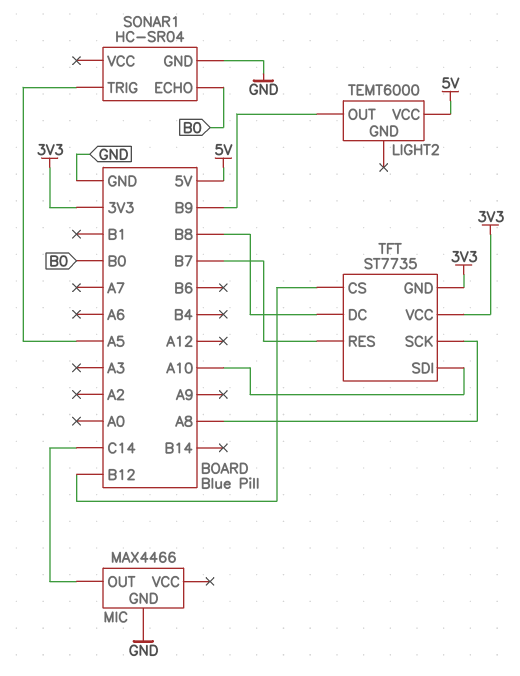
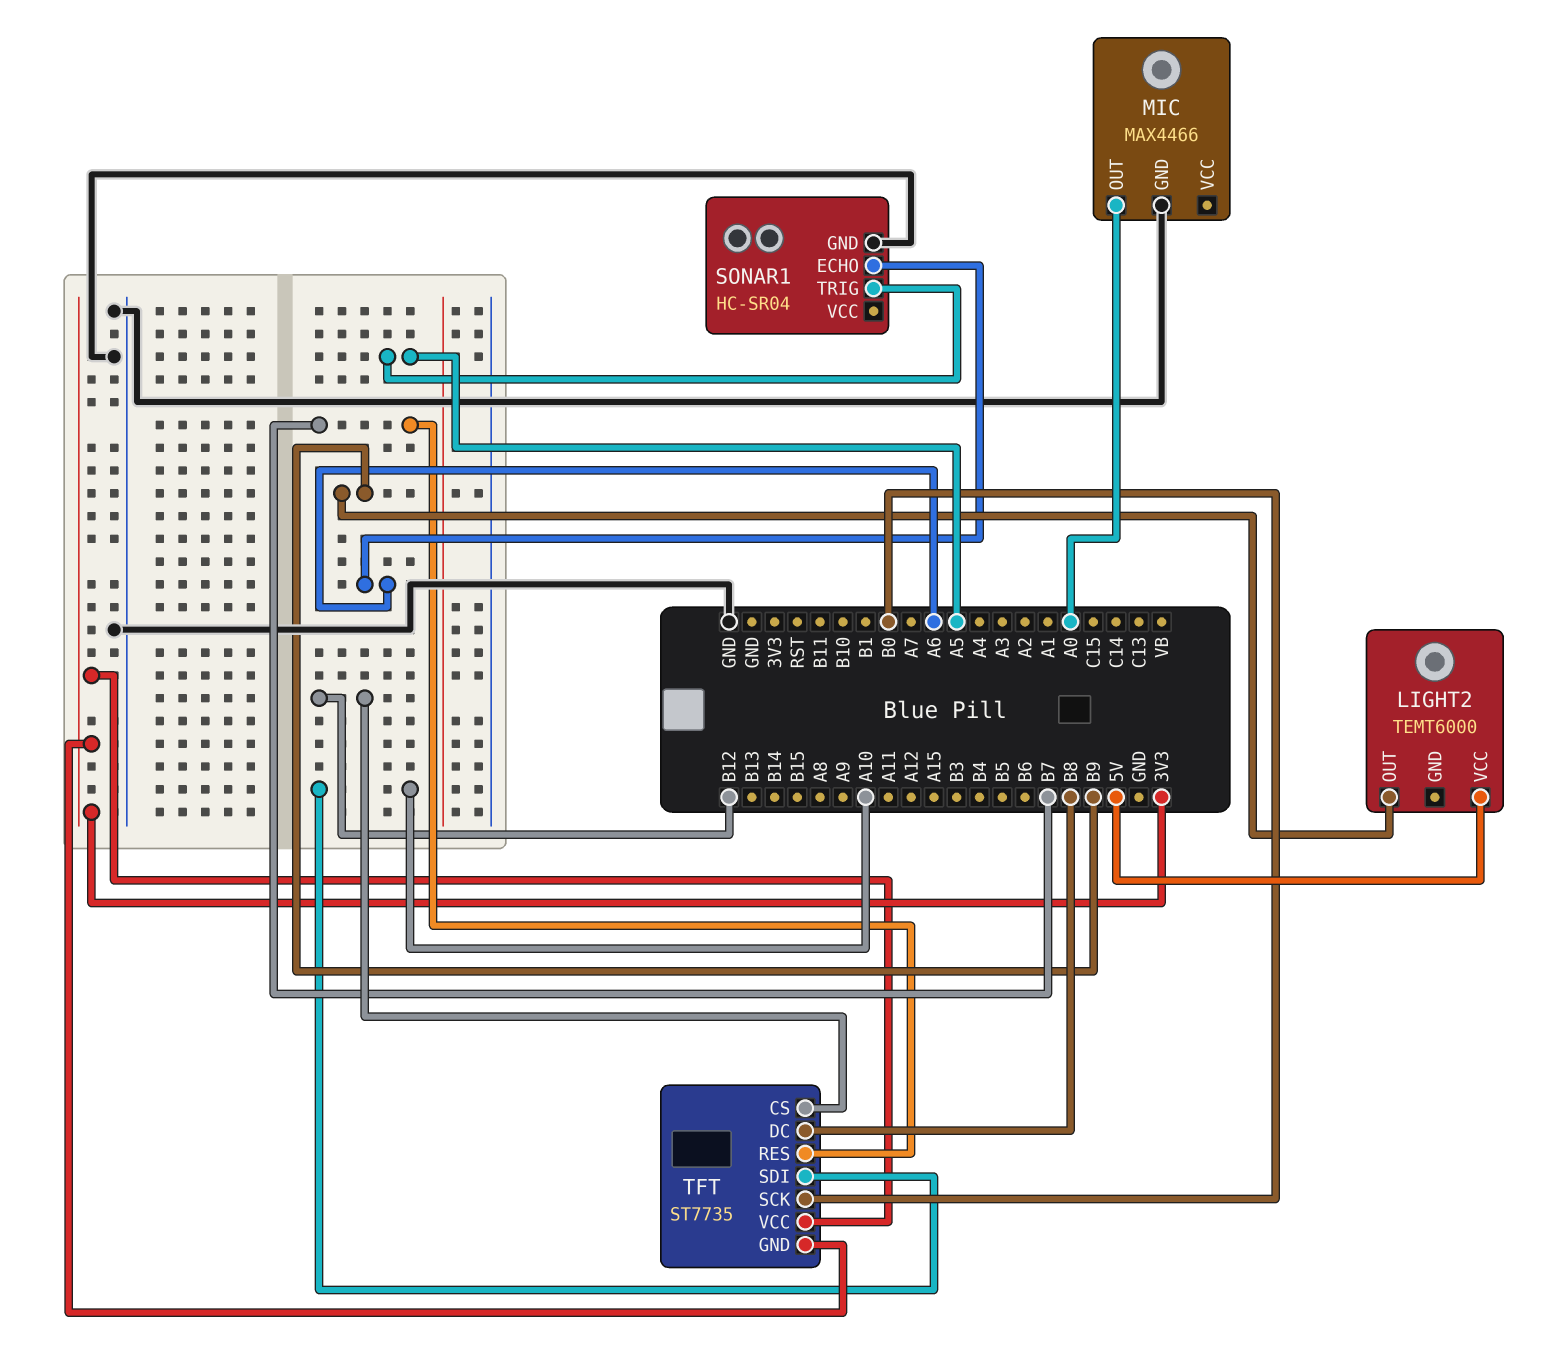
MIC pin OUT: C14 -> A0
SONAR1 pin ECHO: B0 -> A6
TFT pin SCK: A8 -> B0

